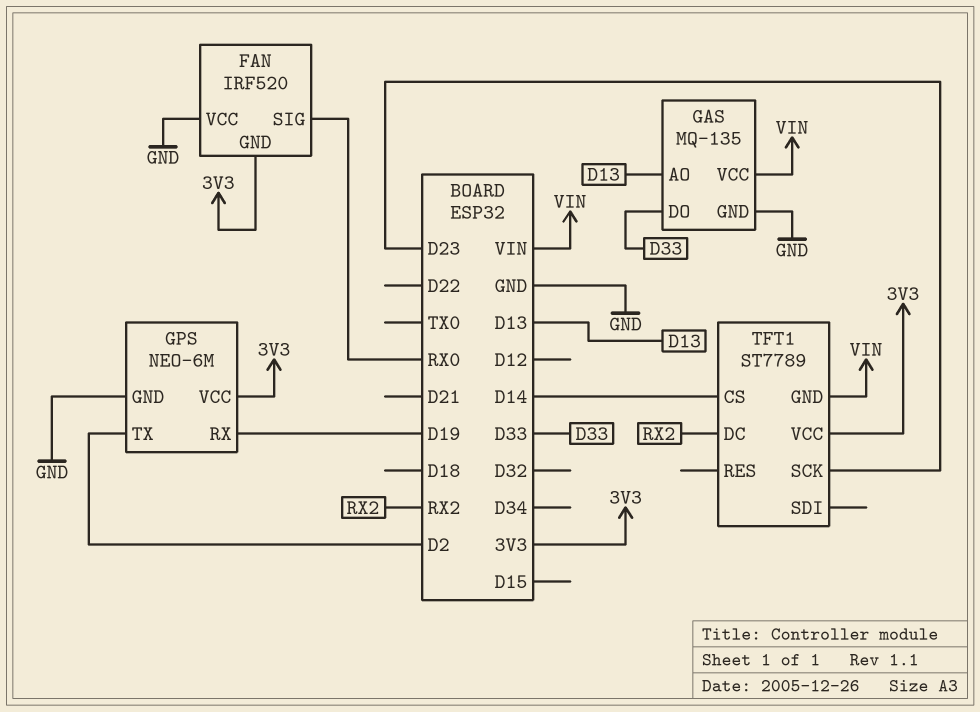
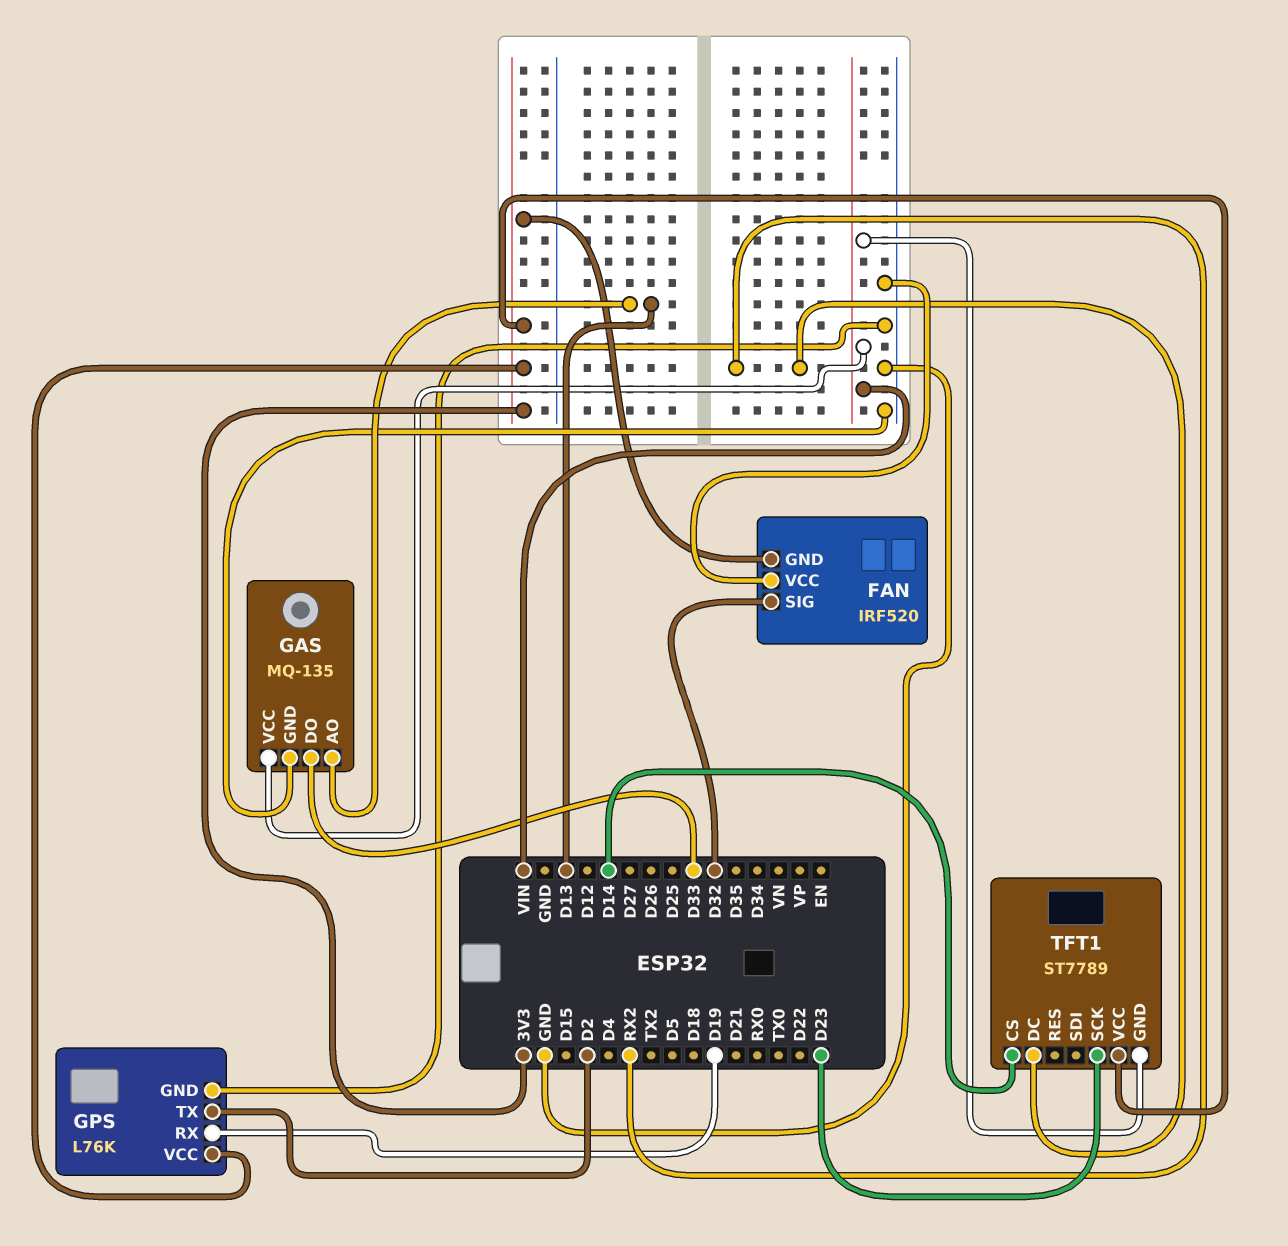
FAN pin SIG: RX0 -> D32
GPS: NEO-6M -> L76K

